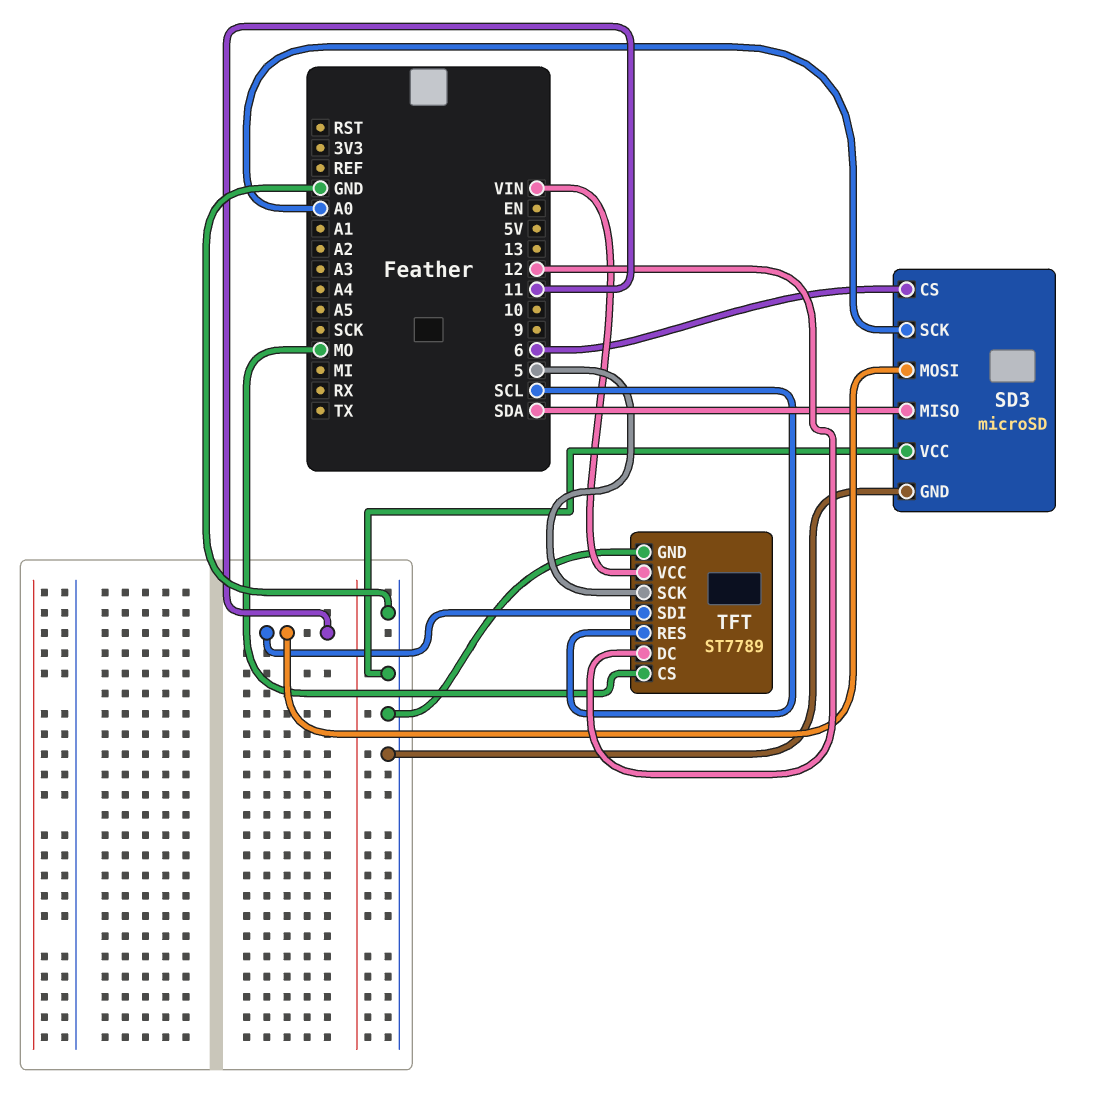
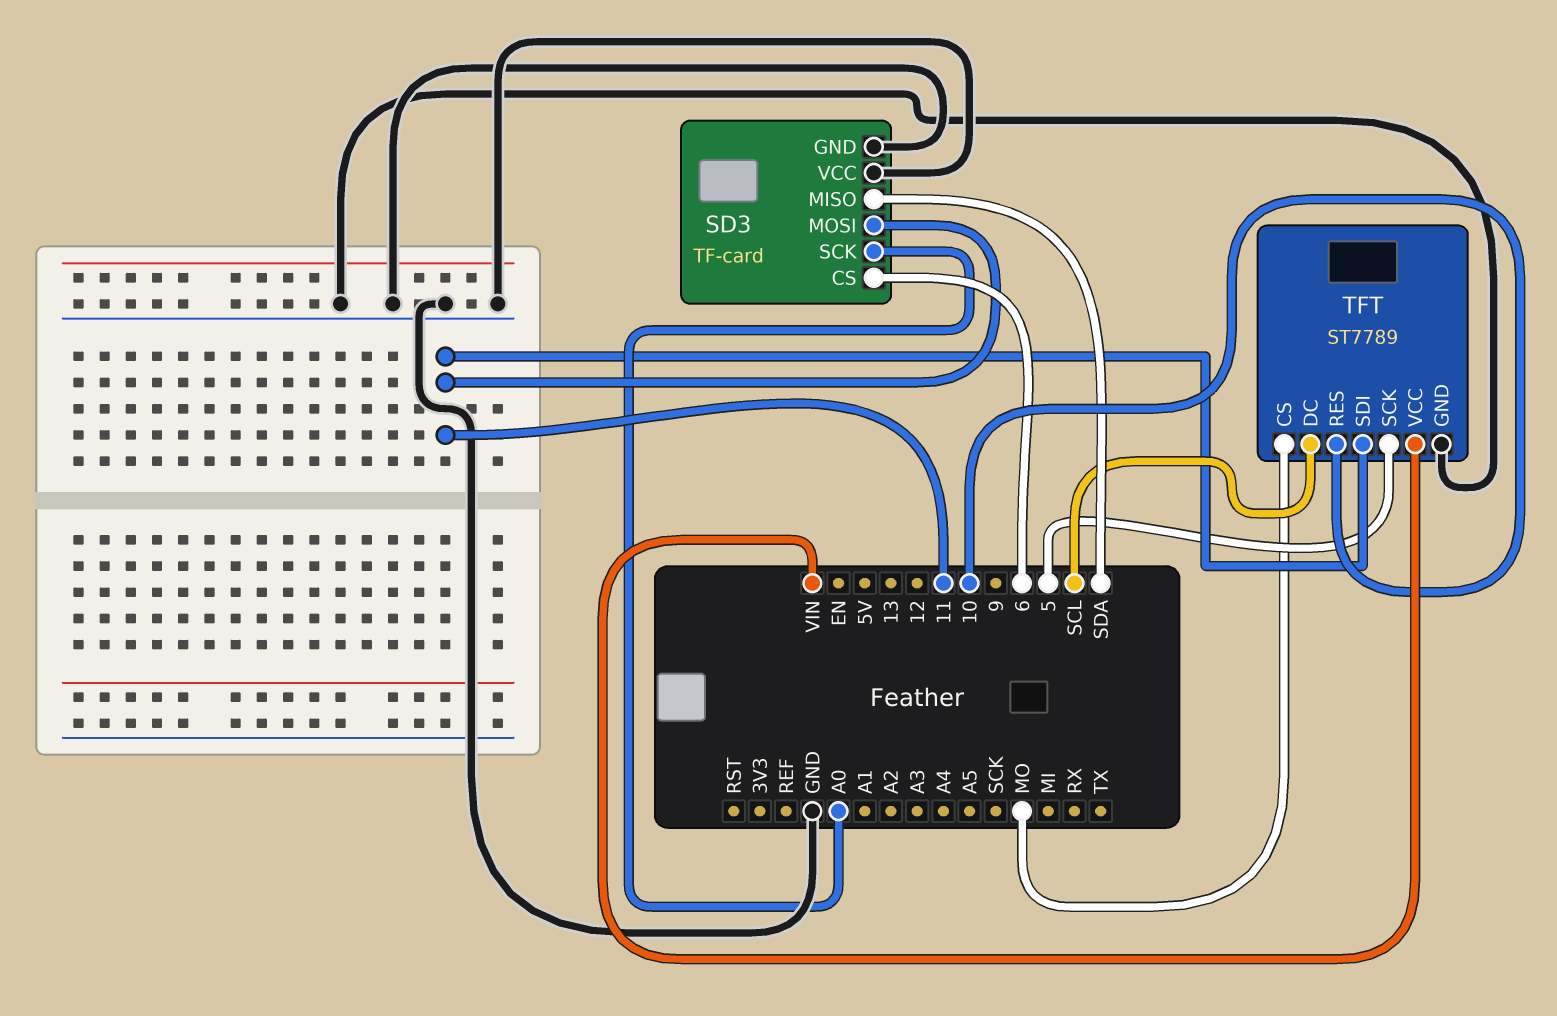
SD3: microSD -> TF-card
TFT pin DC: 12 -> SCL
TFT pin RES: SCL -> 10

